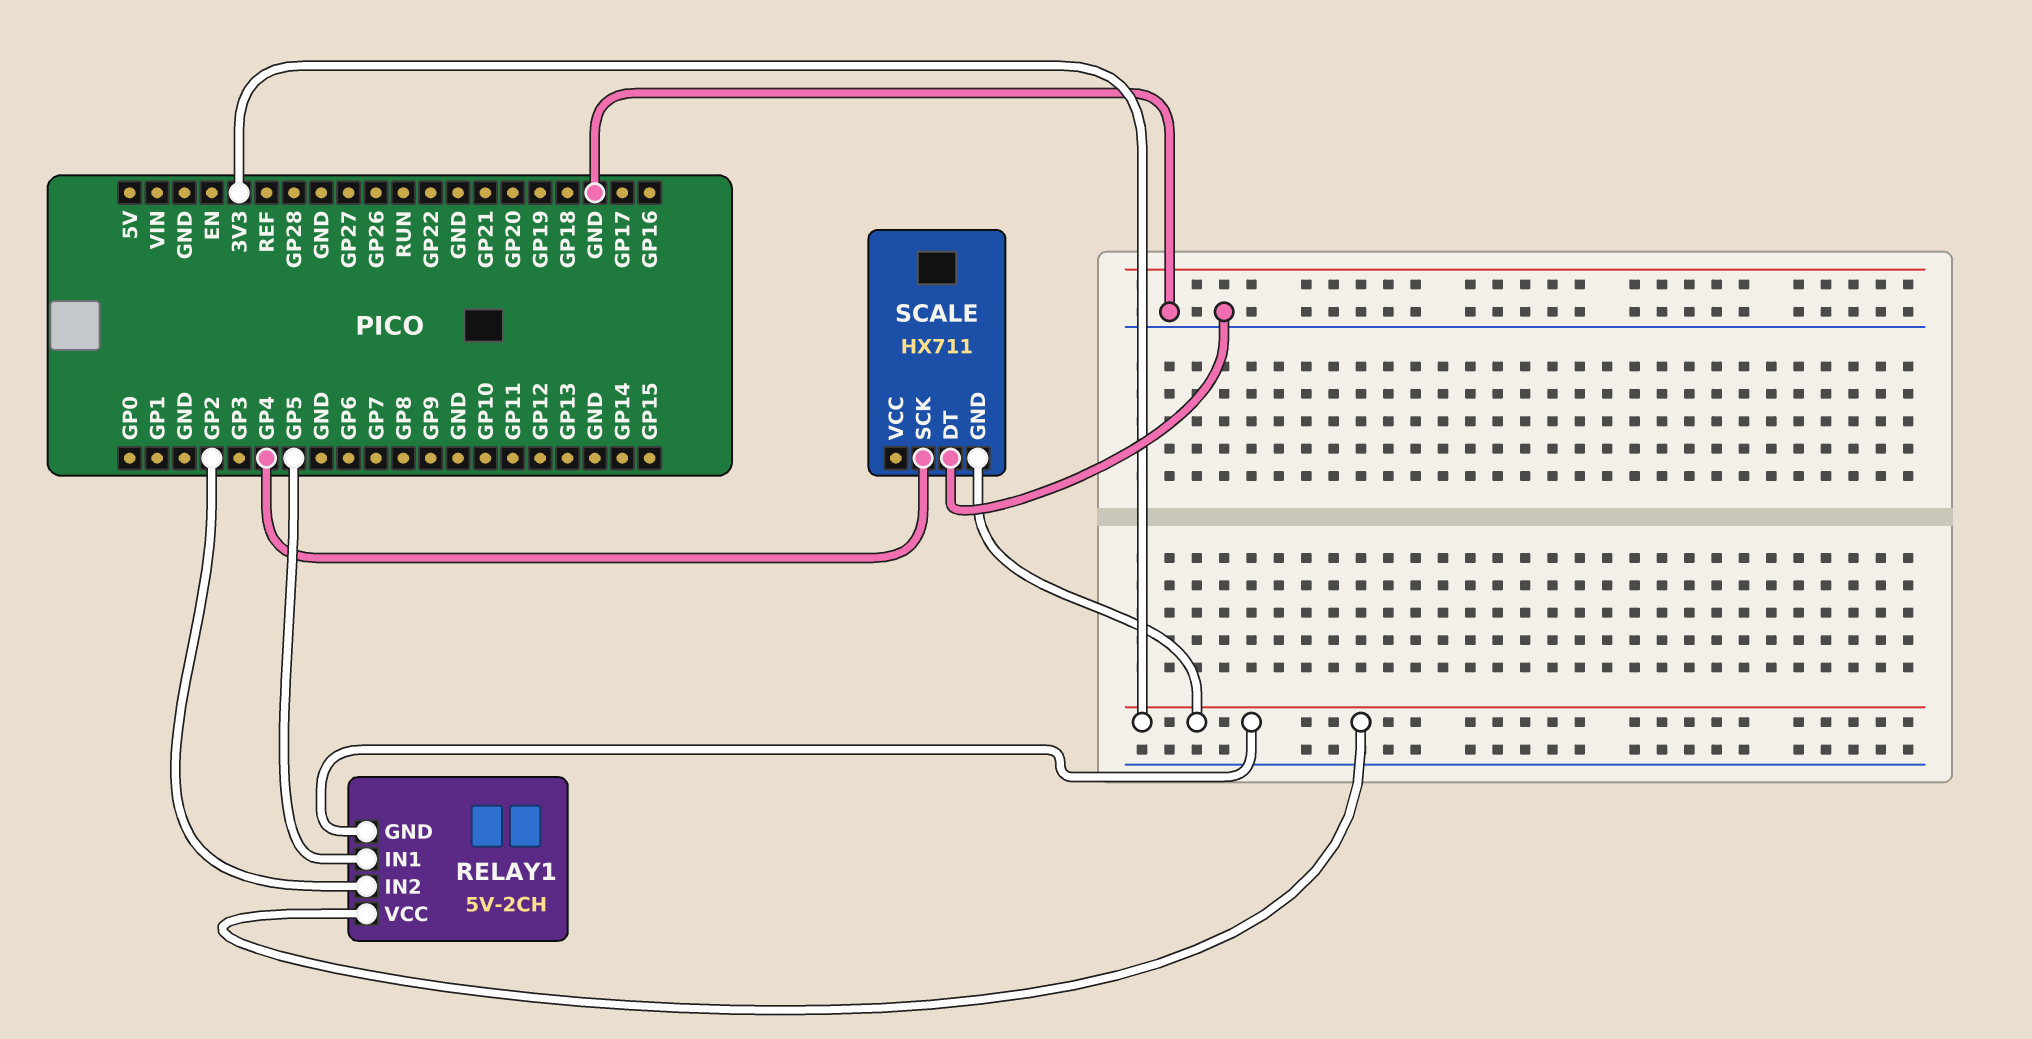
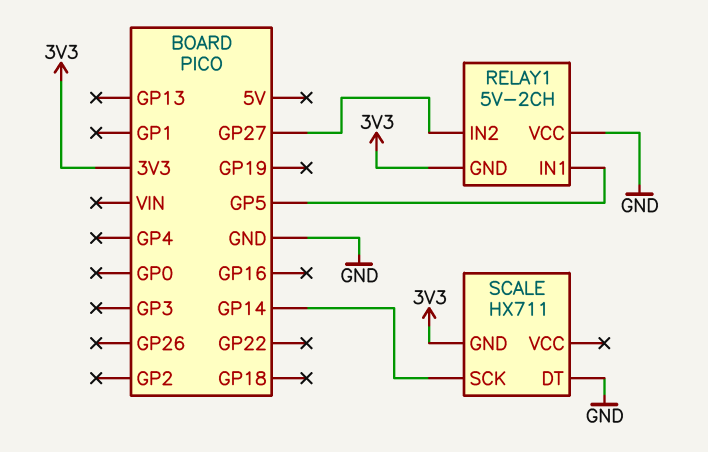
RELAY1 pin IN2: GP2 -> GP27
RELAY1 pin VCC: 3V3 -> GND
SCALE pin SCK: GP4 -> GP14

